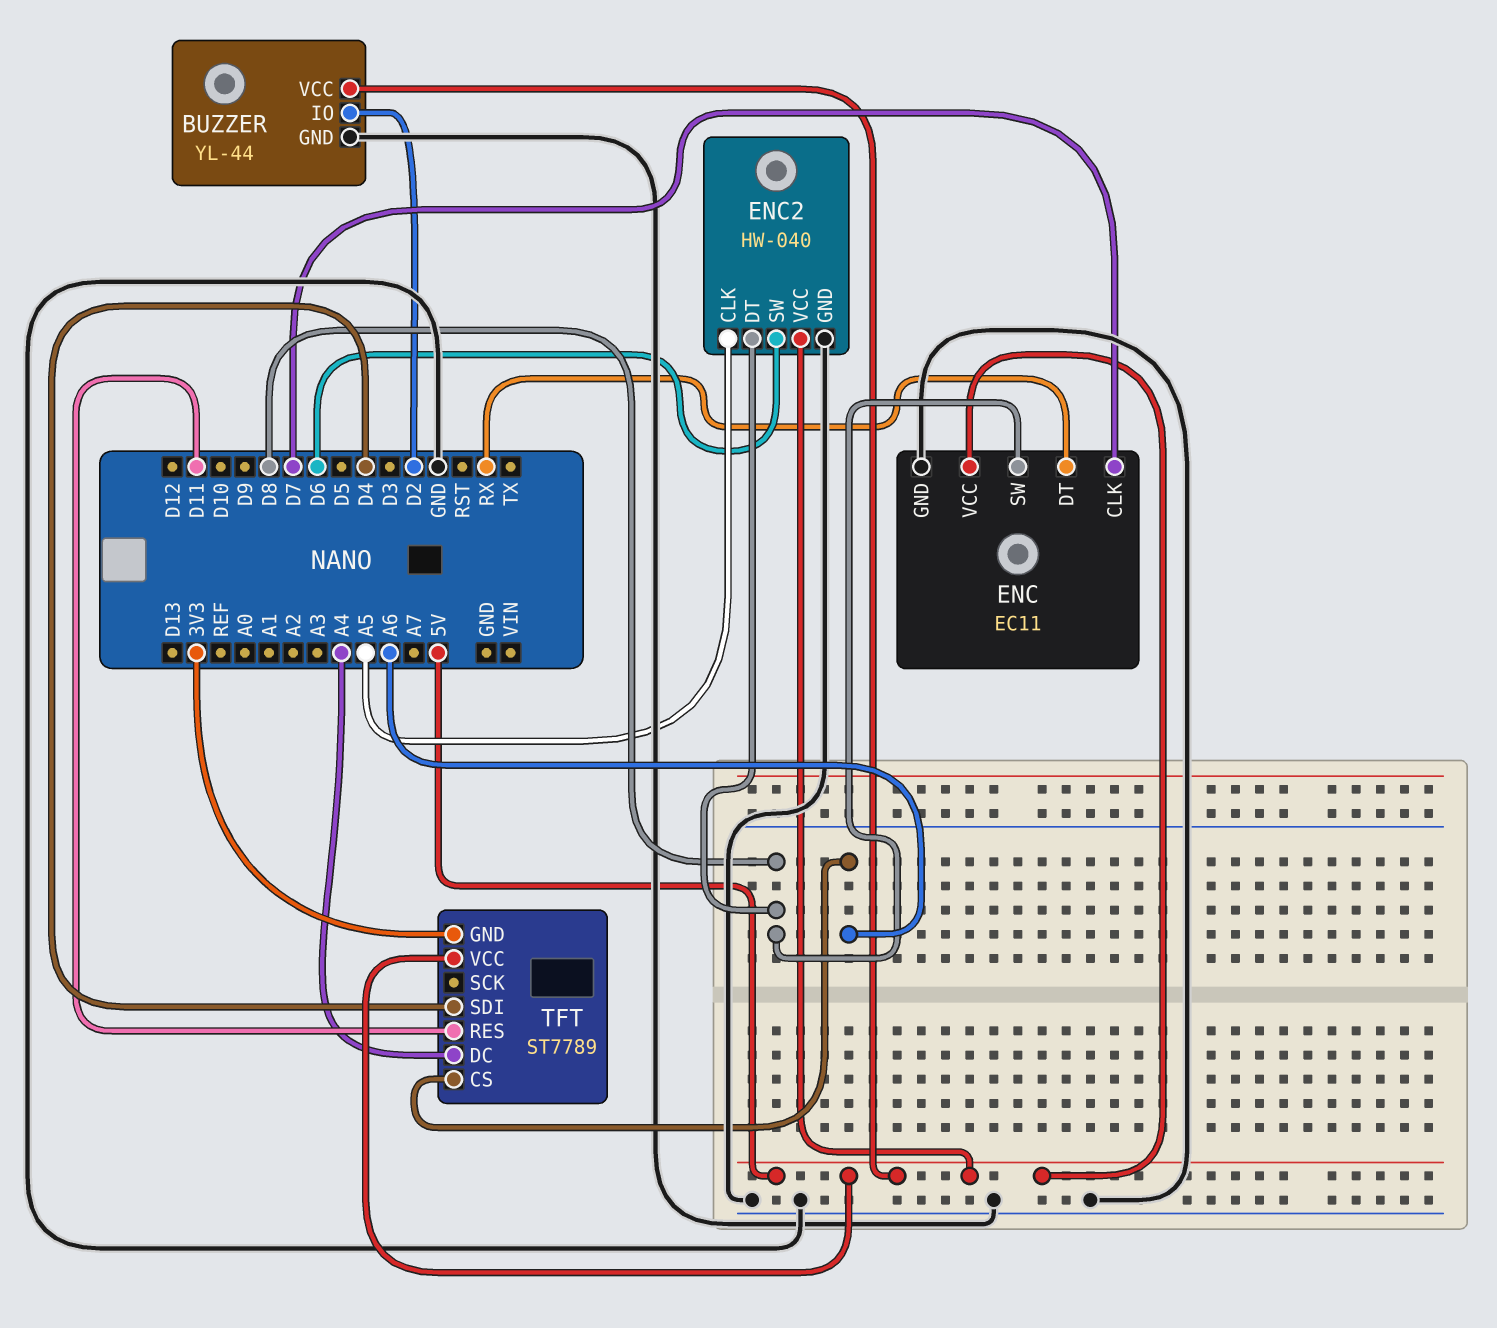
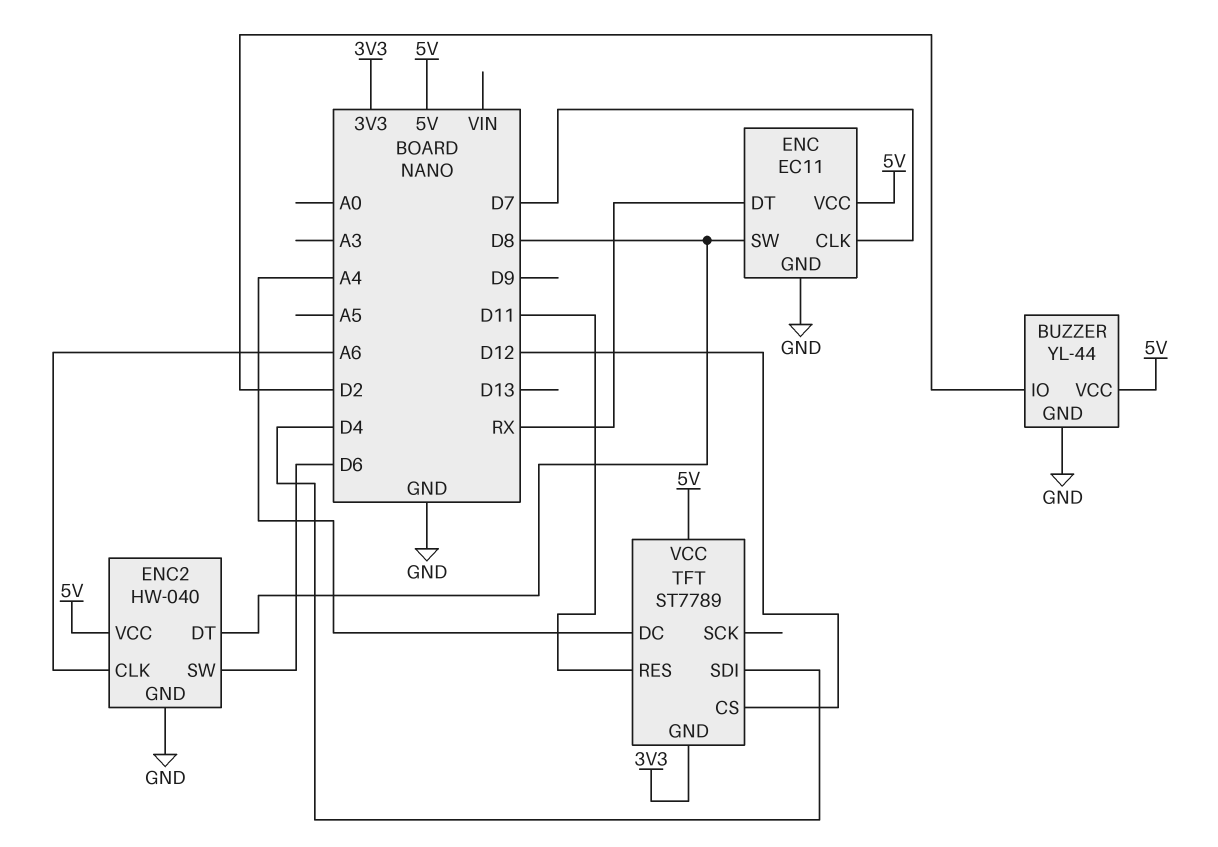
ENC2 pin CLK: A5 -> A6
TFT pin CS: A6 -> D12

